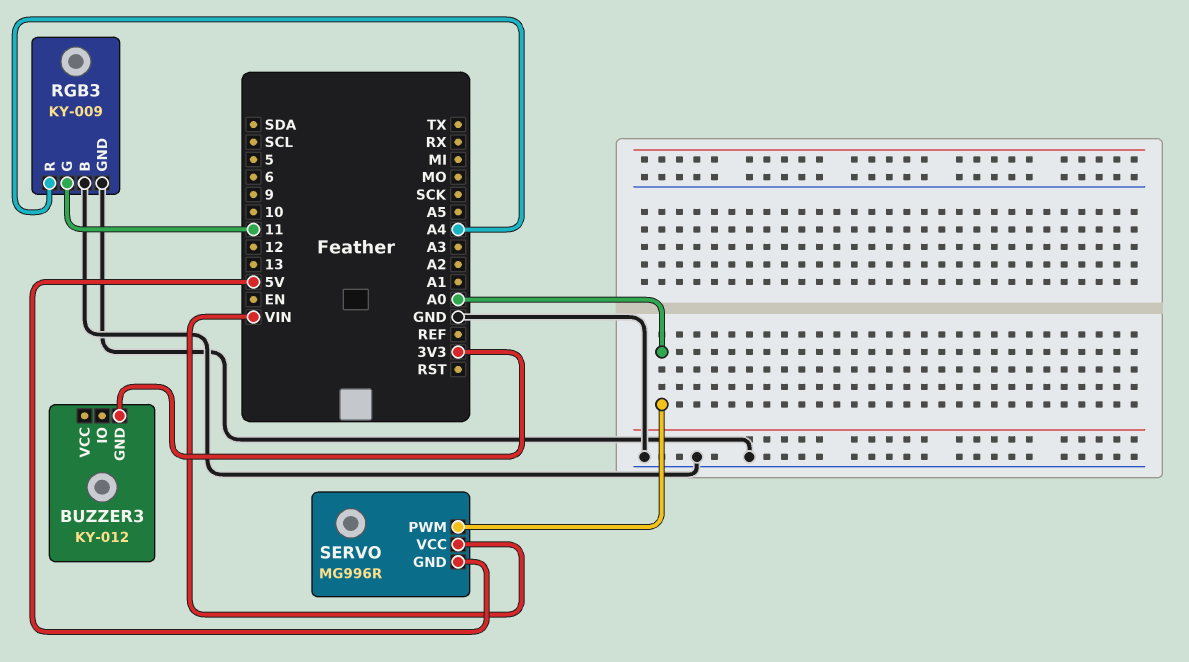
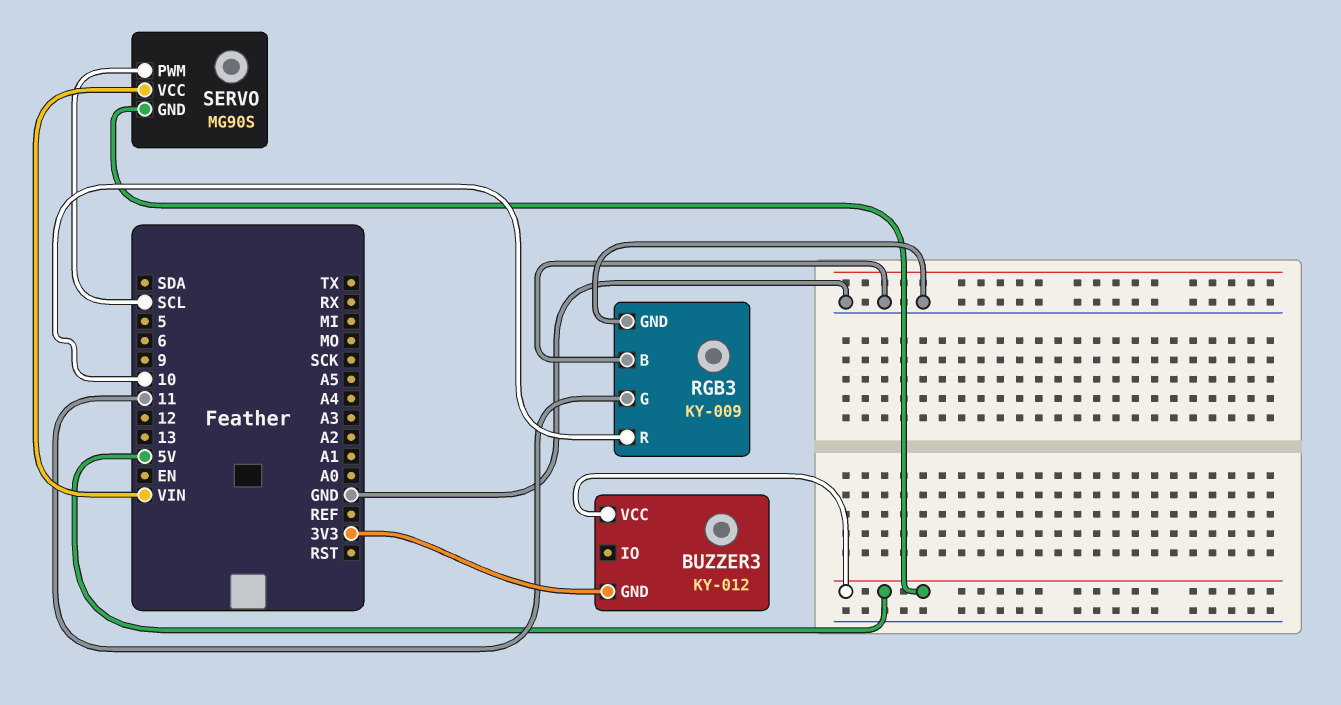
BUZZER3 pin VCC: none -> 5V
RGB3 pin R: A4 -> 10
SERVO: MG996R -> MG90S
SERVO pin PWM: A0 -> SCL

